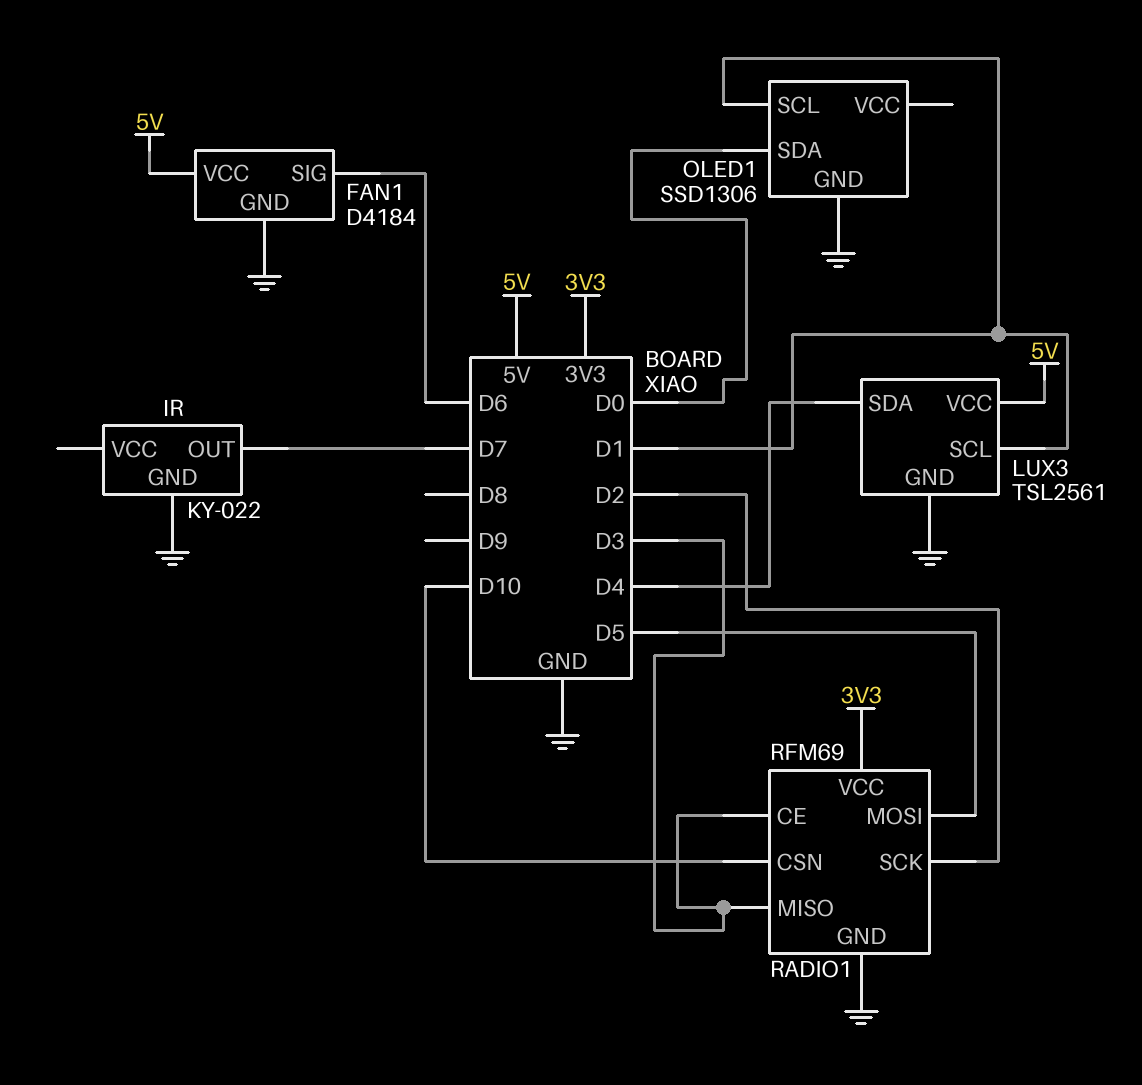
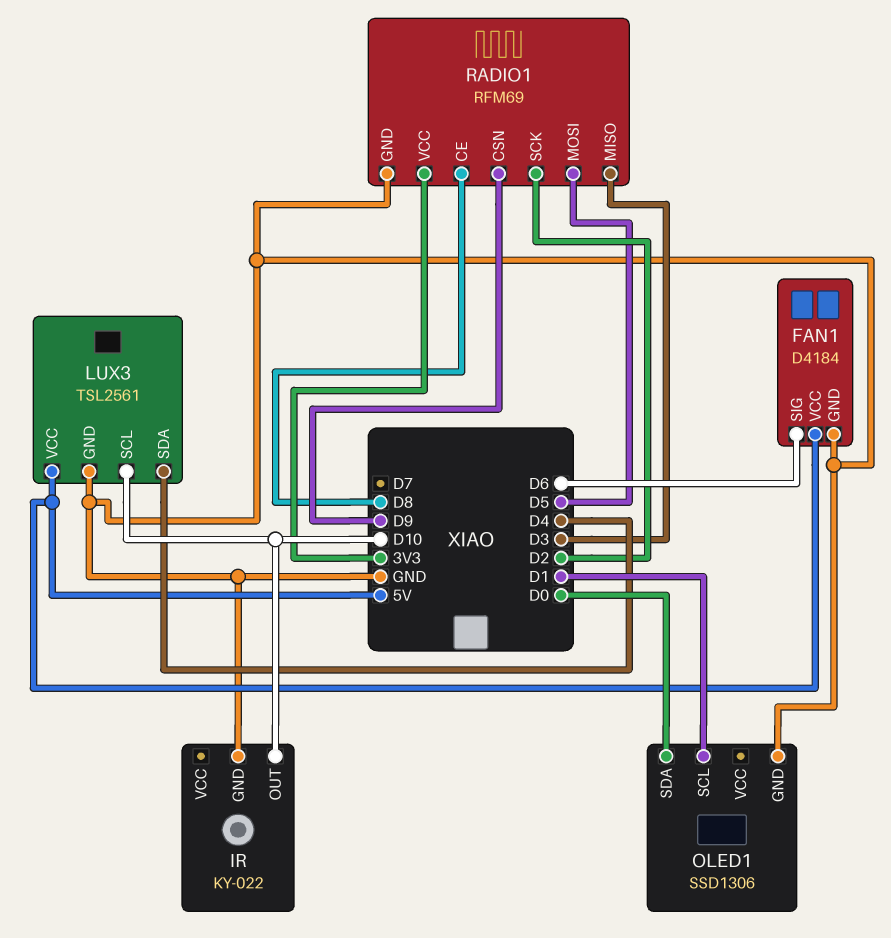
IR pin OUT: D7 -> D10
LUX3 pin SCL: D1 -> D10
RADIO1 pin CE: D3 -> D8
RADIO1 pin CSN: D10 -> D9

